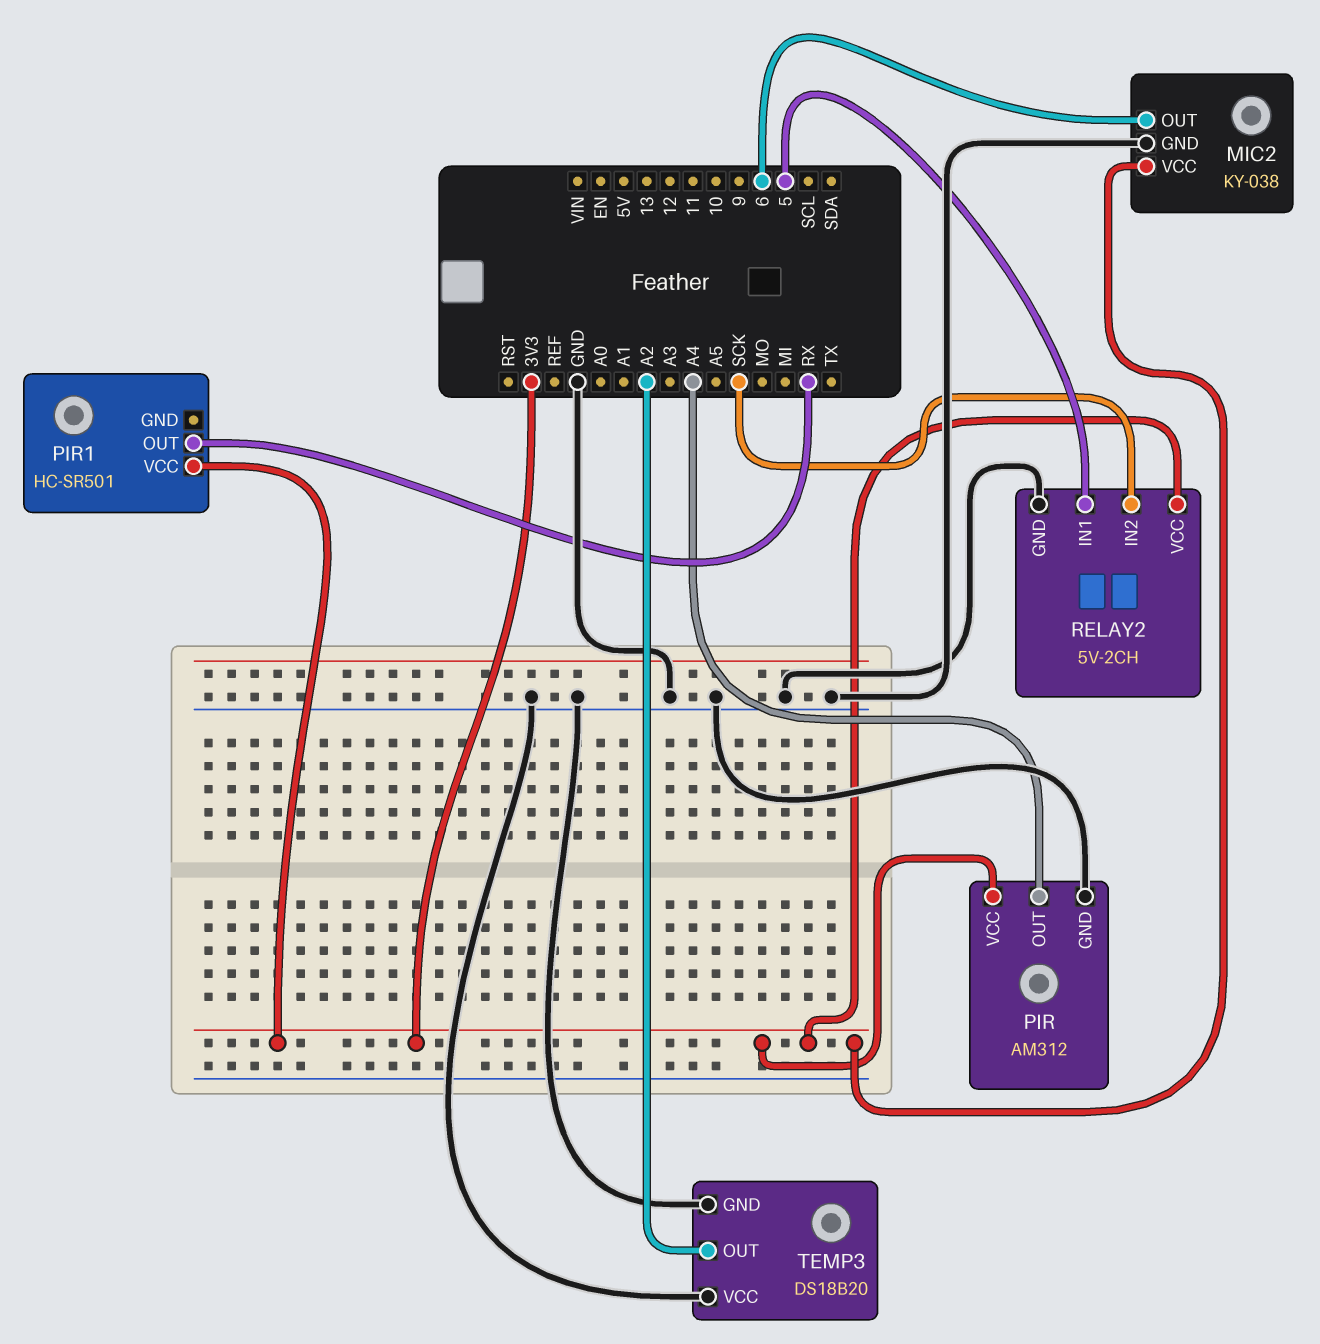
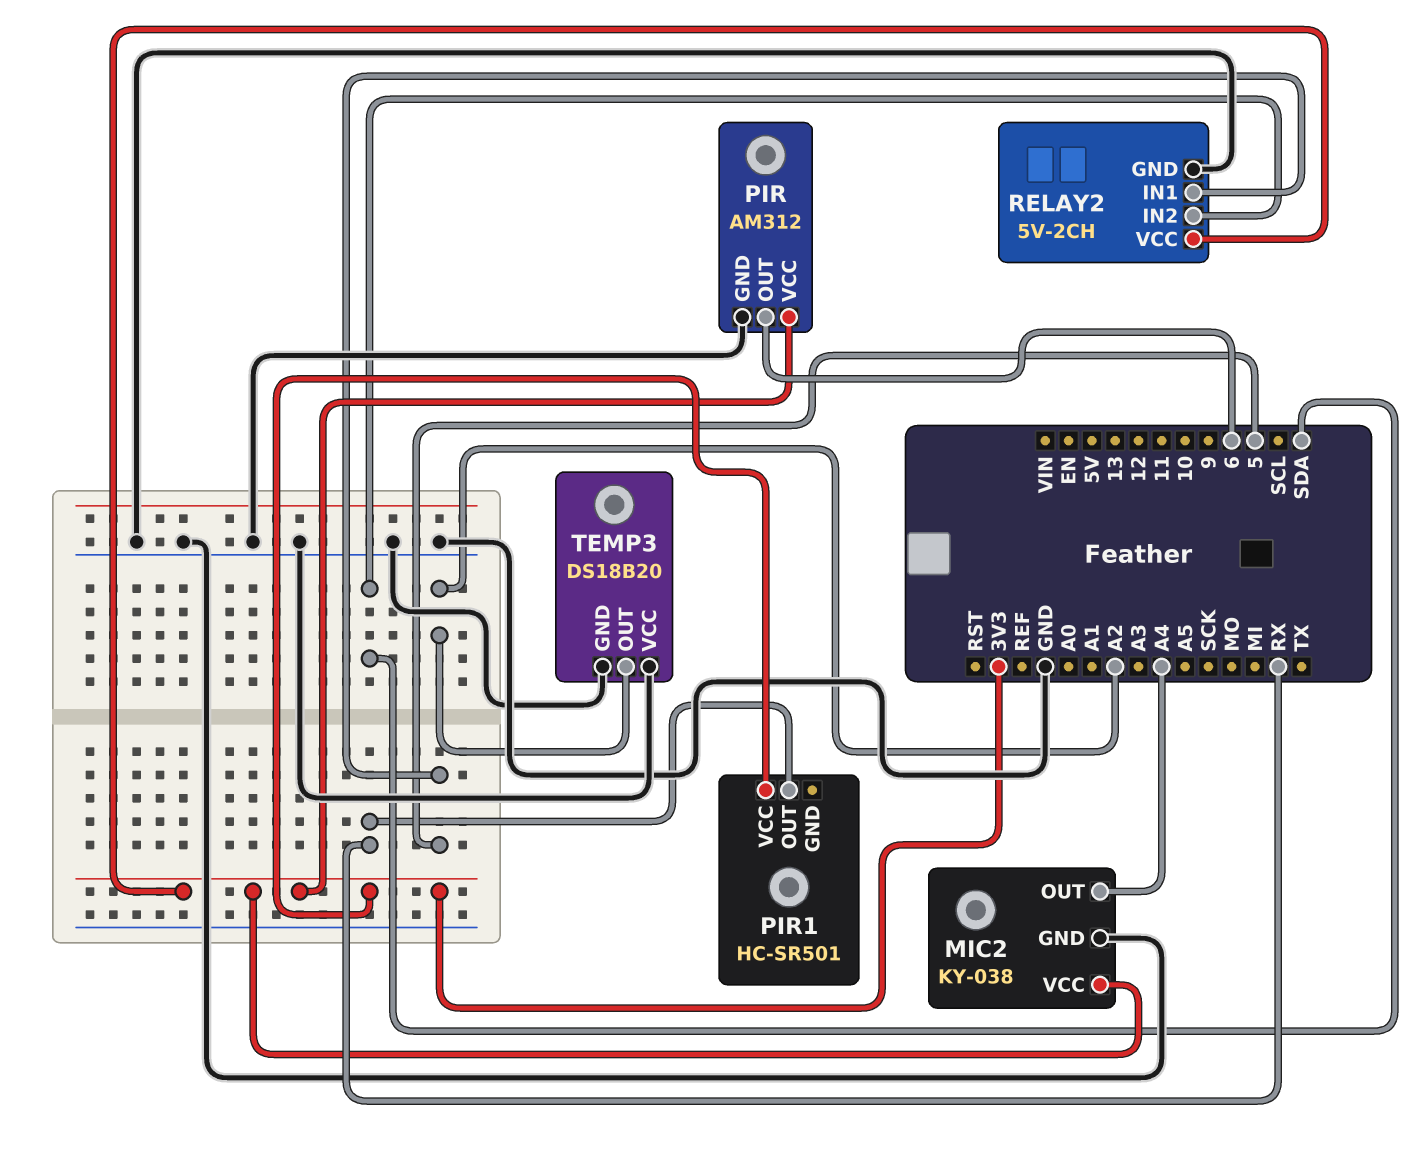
MIC2 pin OUT: 6 -> A4
PIR pin OUT: A4 -> 6
RELAY2 pin IN2: SCK -> SDA

